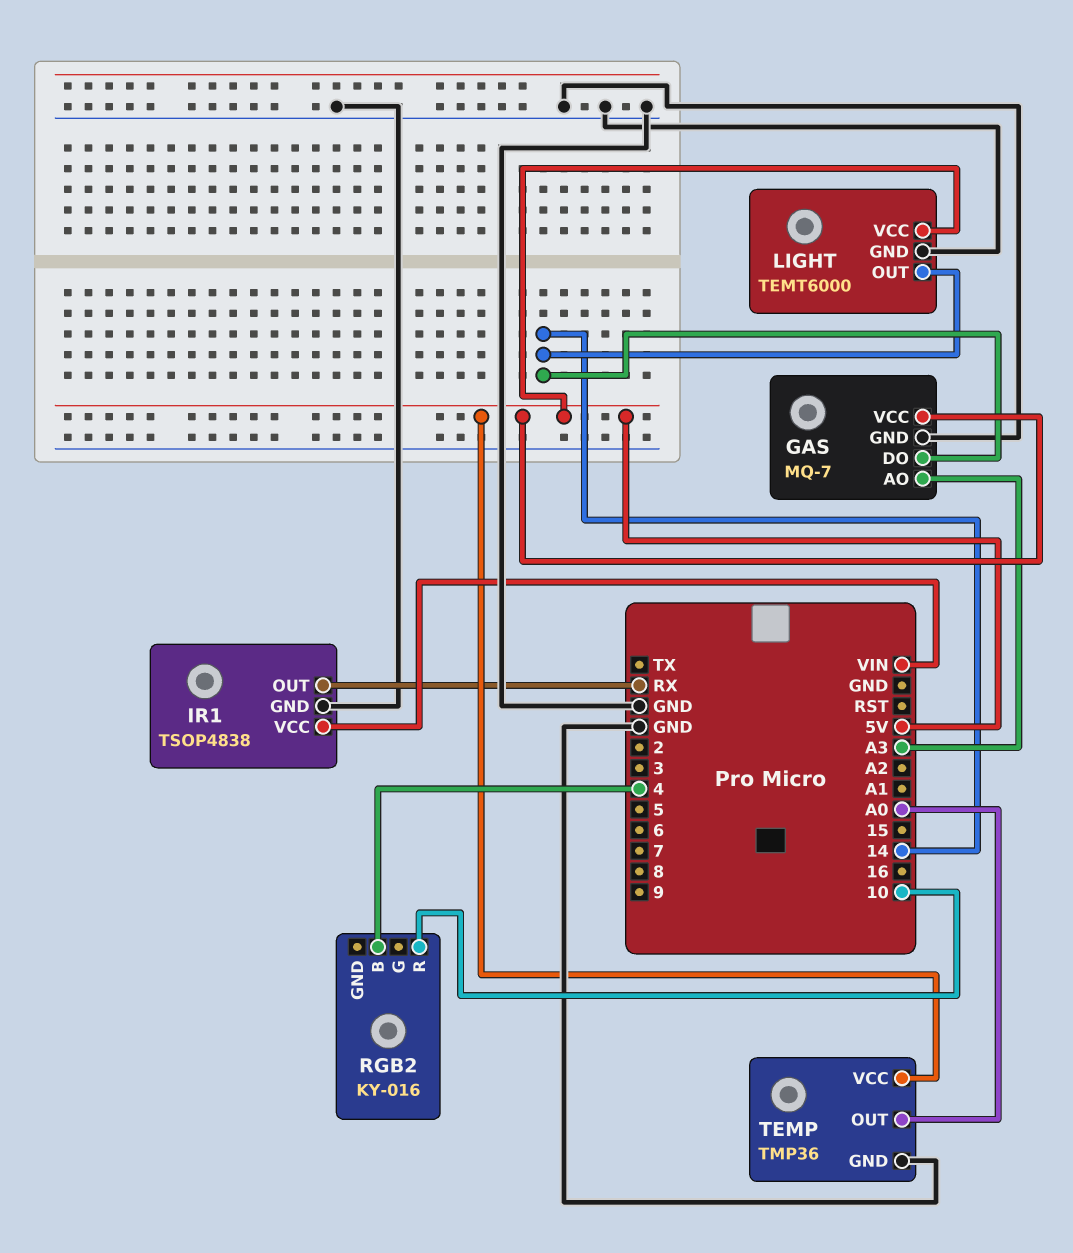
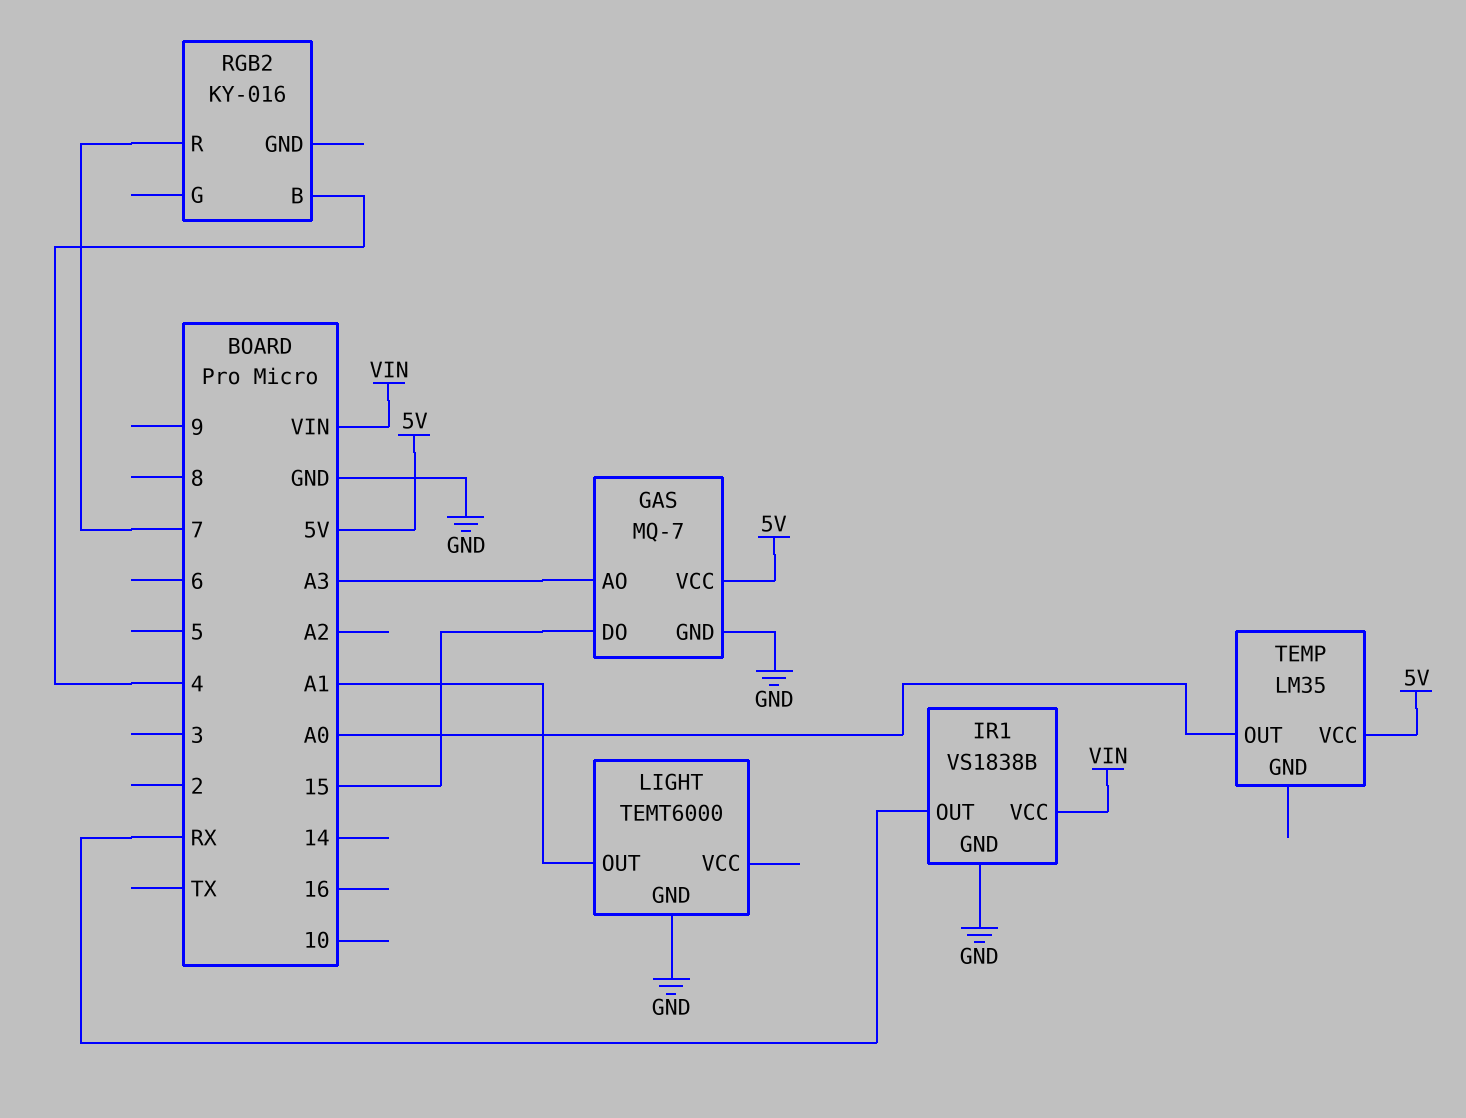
GAS pin DO: 14 -> 15
IR1: TSOP4838 -> VS1838B
LIGHT pin OUT: 14 -> A1
LIGHT pin VCC: 5V -> none
RGB2 pin R: 10 -> 7
TEMP: TMP36 -> LM35
TEMP pin GND: GND -> none

